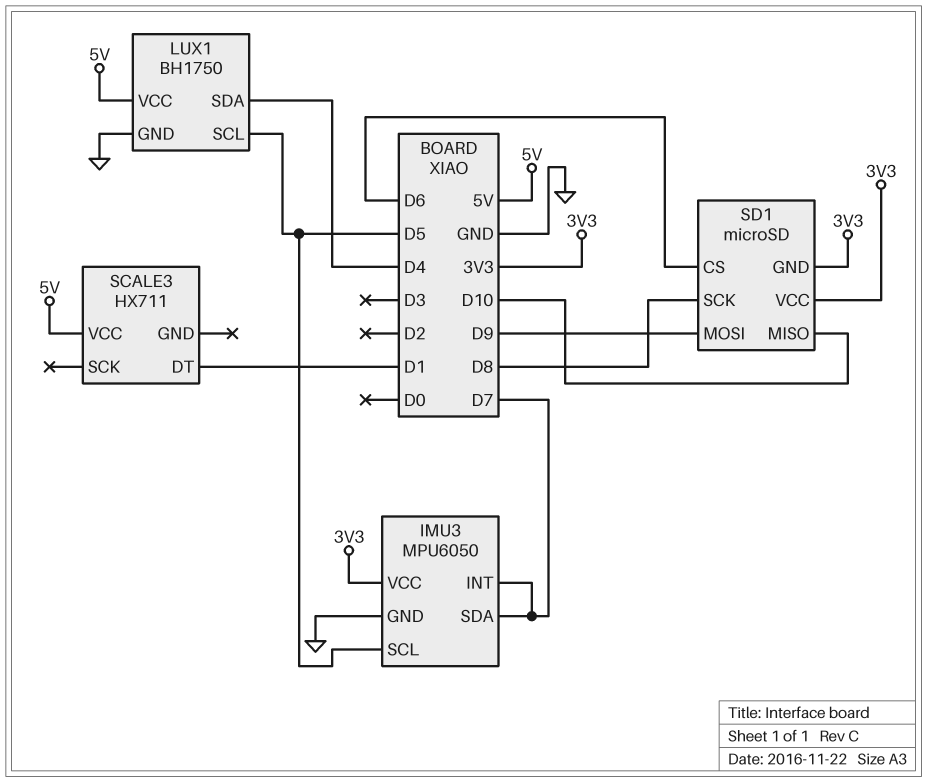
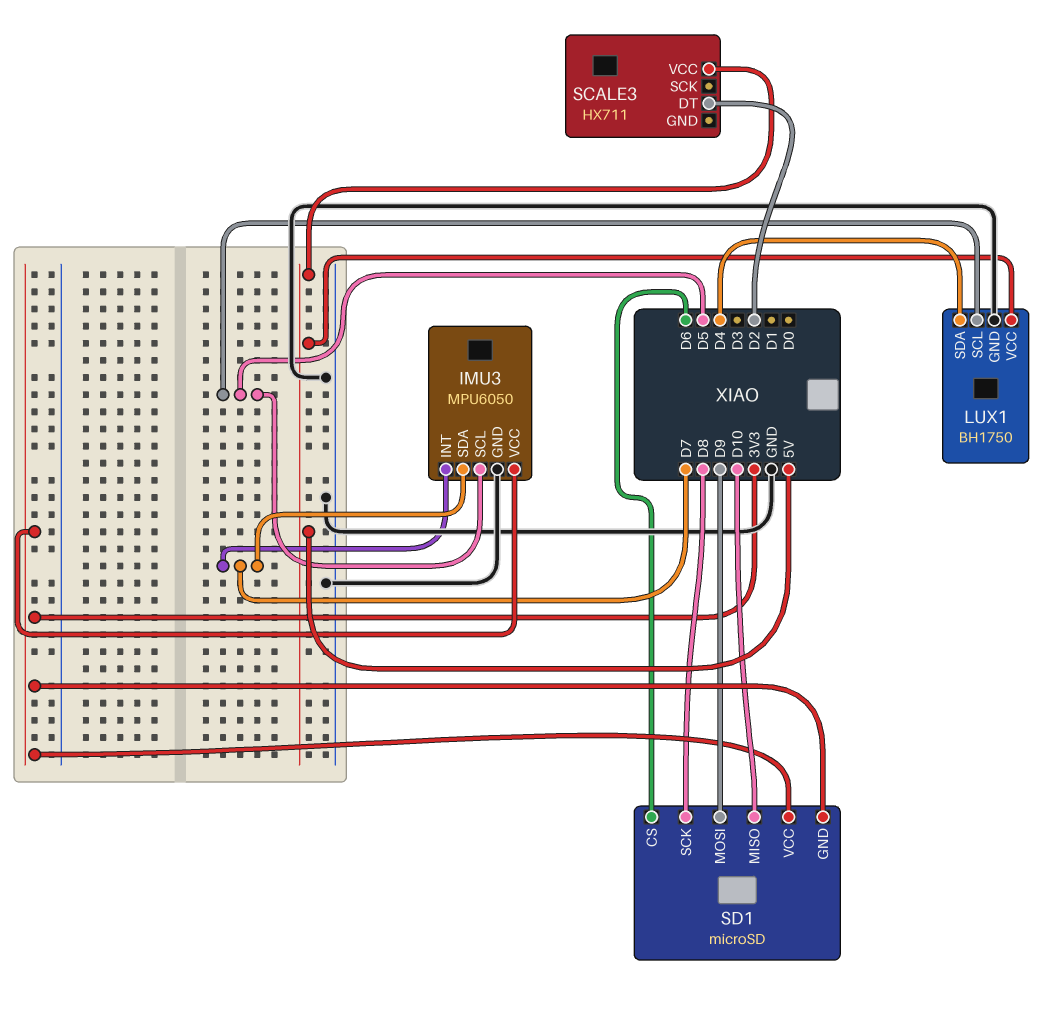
SCALE3 pin DT: D1 -> D2

